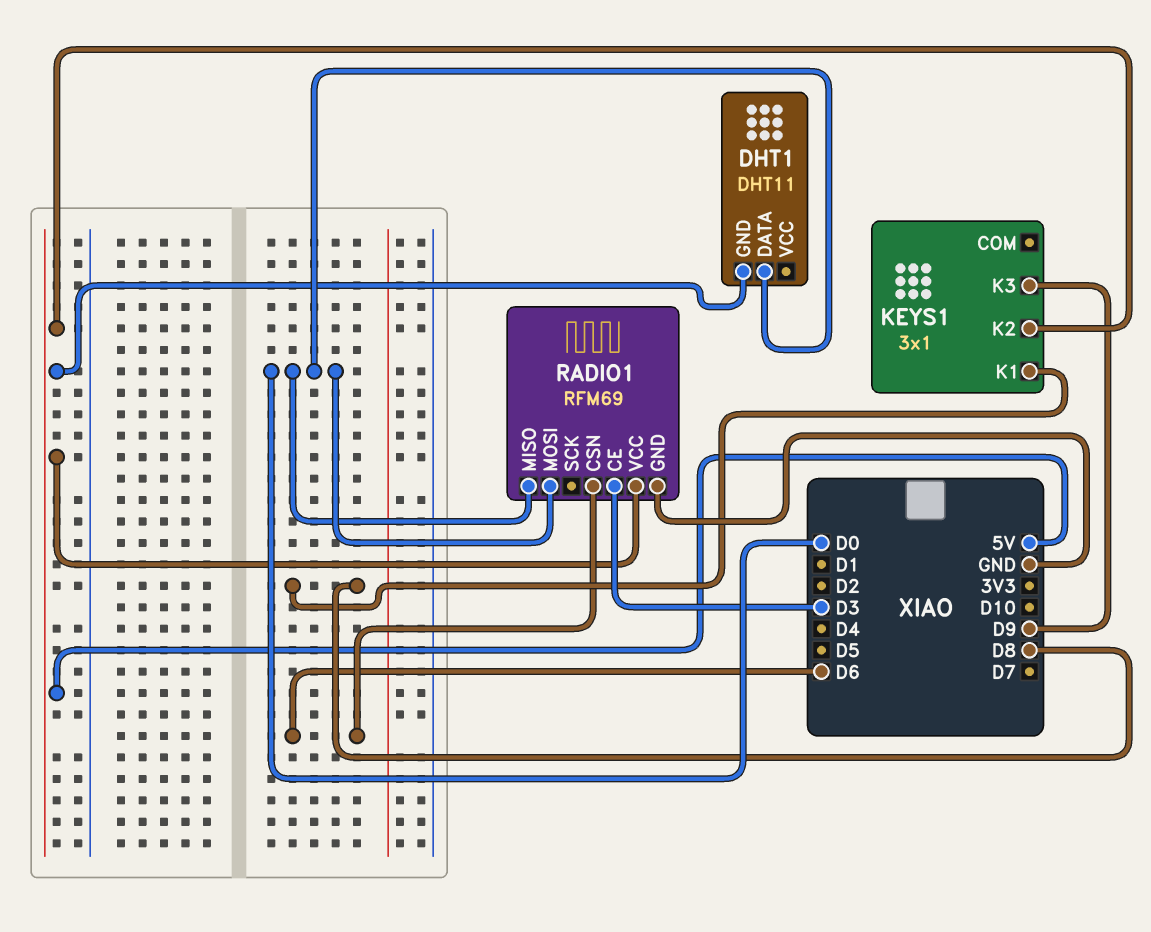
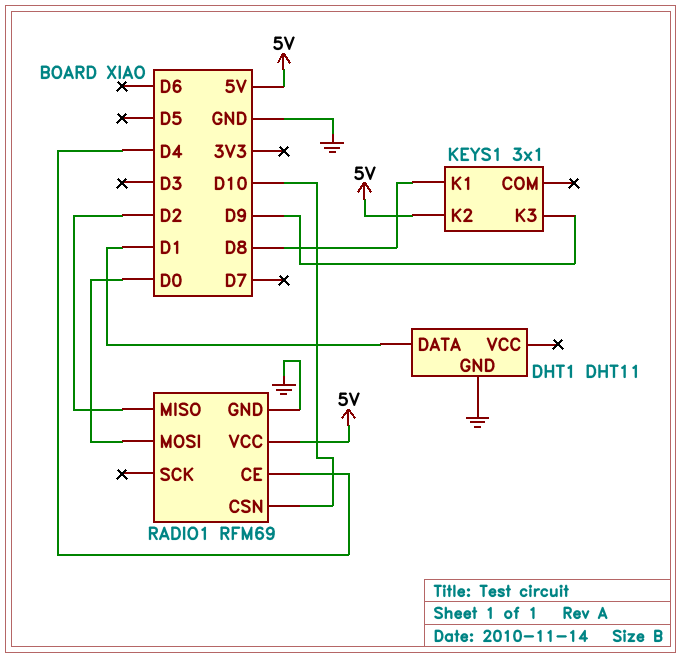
DHT1 pin DATA: D0 -> D1
DHT1 pin GND: 5V -> GND
RADIO1 pin CE: D3 -> D4
RADIO1 pin CSN: D6 -> D10
RADIO1 pin MISO: D0 -> D2

